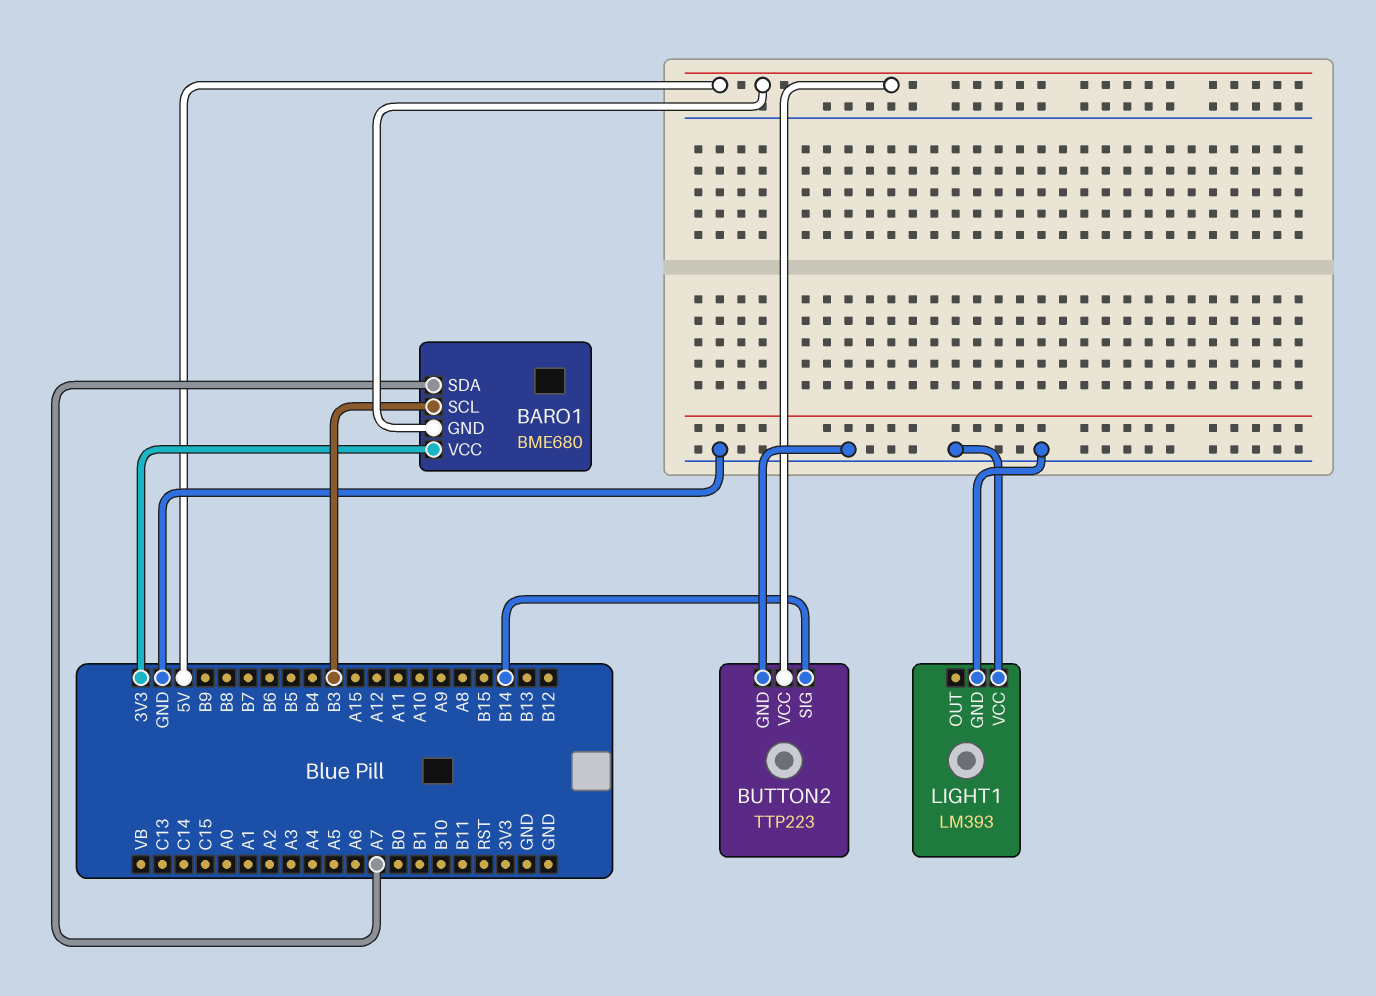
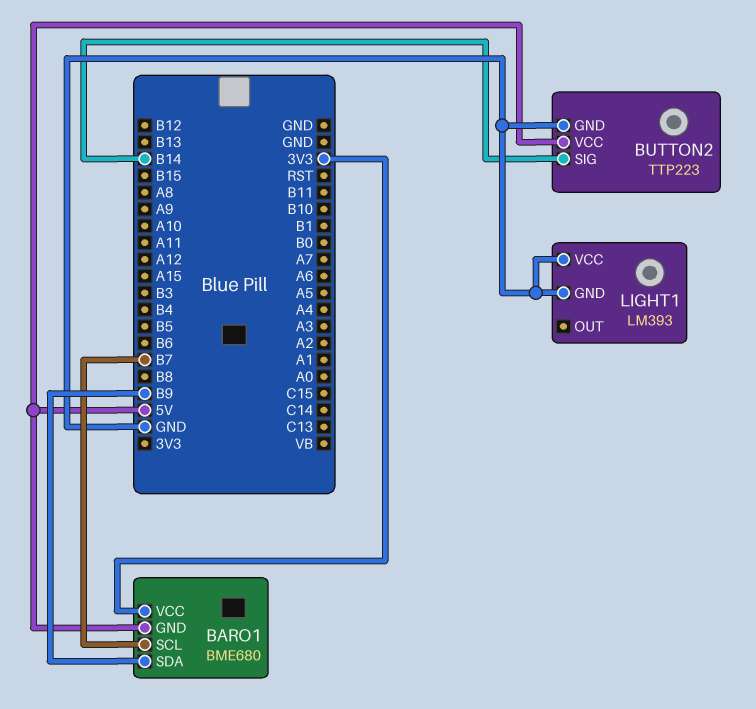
BARO1 pin SCL: B3 -> B7
BARO1 pin SDA: A7 -> B9

